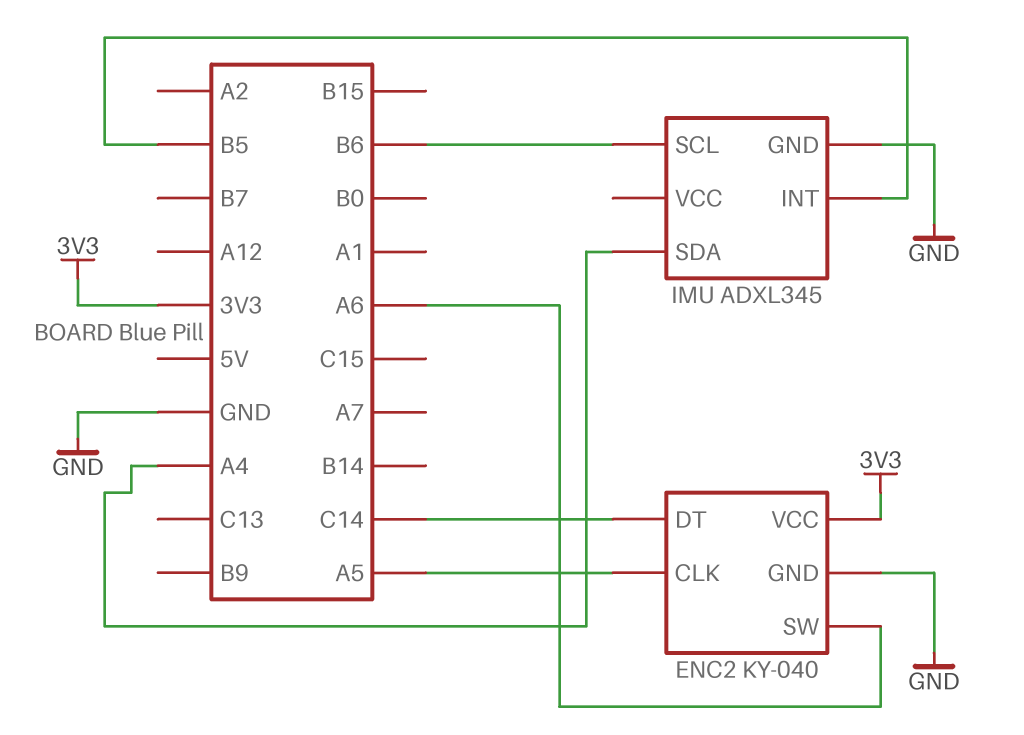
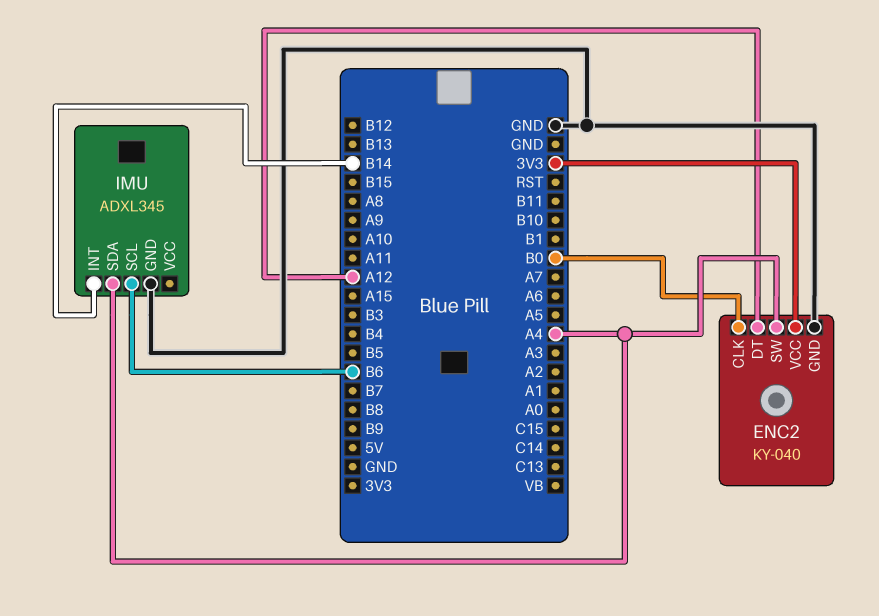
ENC2 pin CLK: A5 -> B0
ENC2 pin DT: C14 -> A12
ENC2 pin SW: A6 -> A4
IMU pin INT: B5 -> B14

